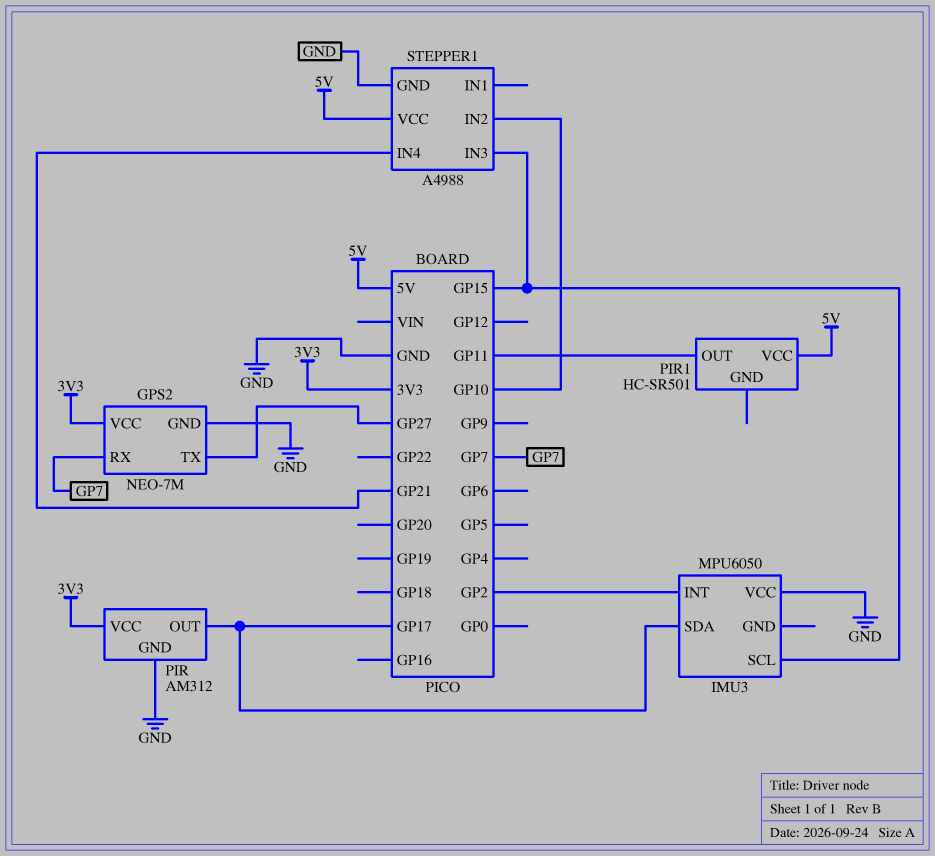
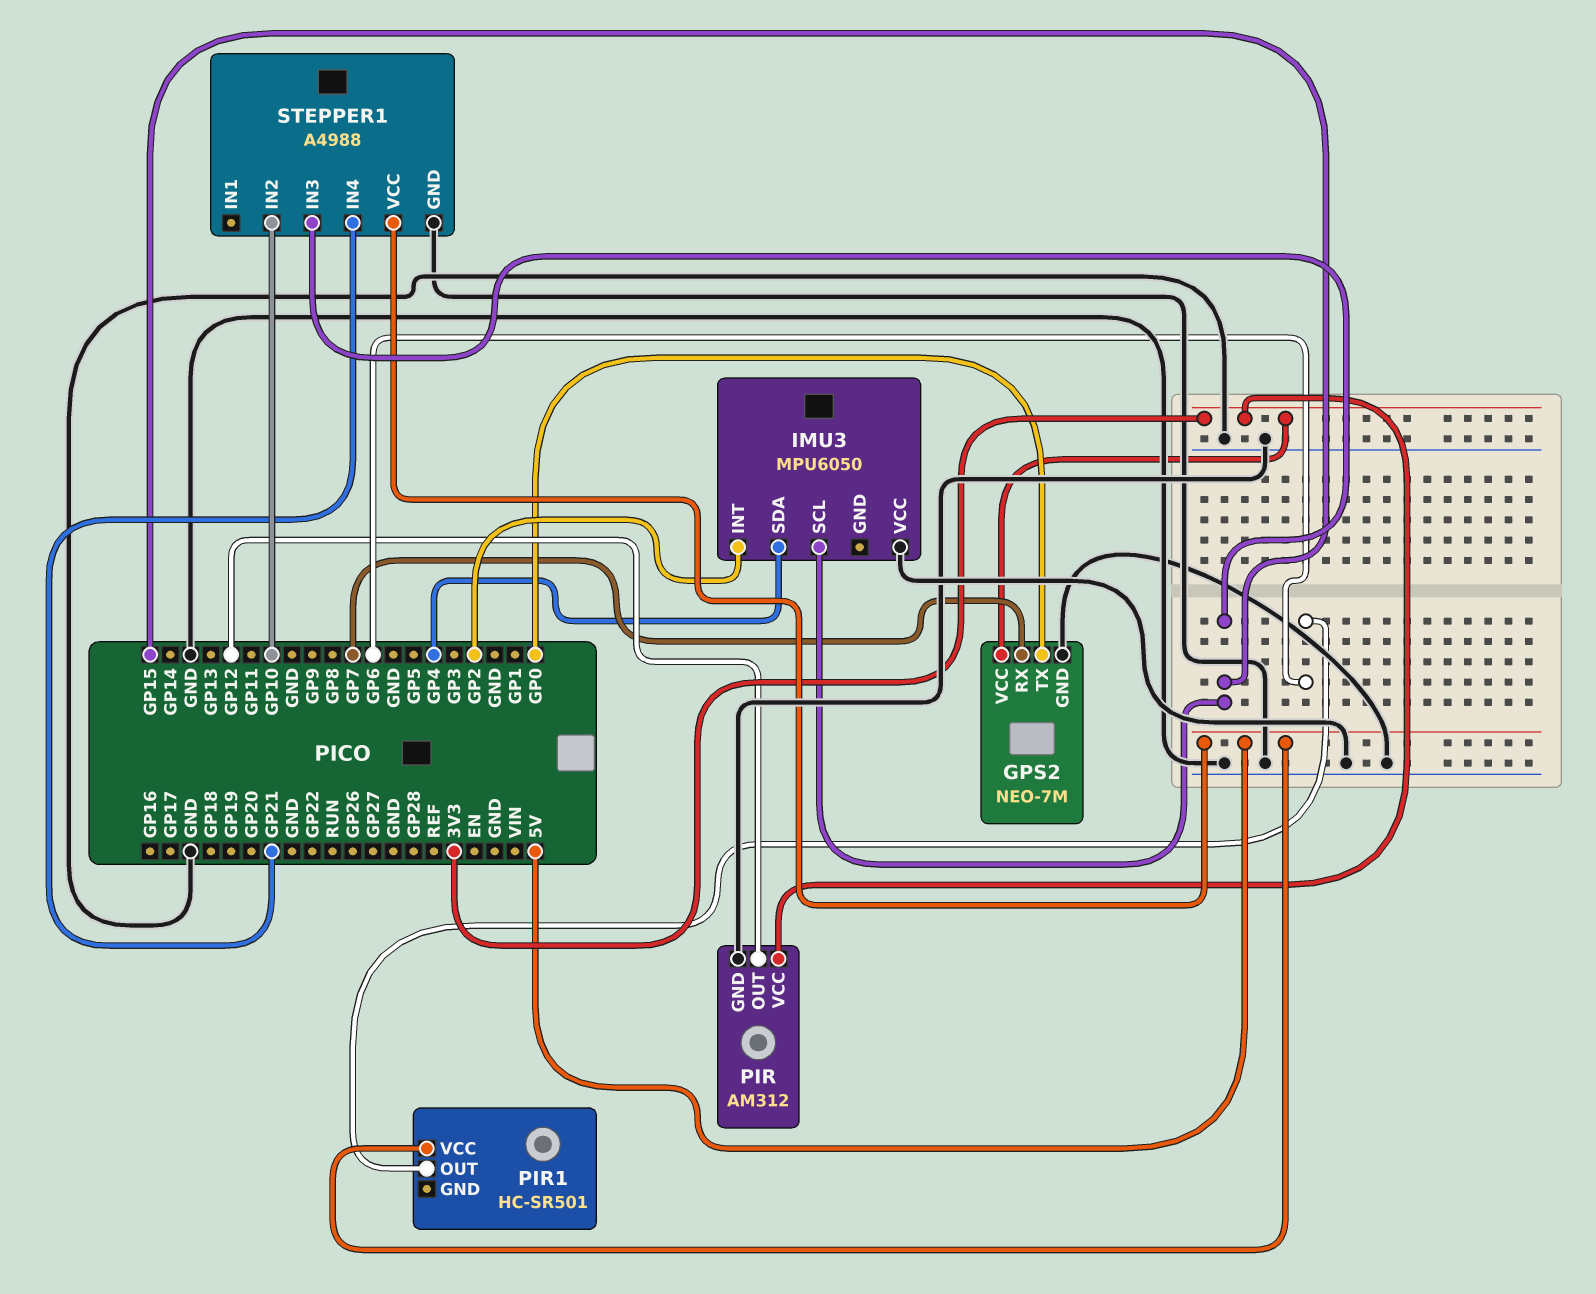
GPS2 pin TX: GP27 -> GP0
IMU3 pin SDA: GP17 -> GP4
PIR pin OUT: GP17 -> GP12
PIR1 pin OUT: GP11 -> GP6

